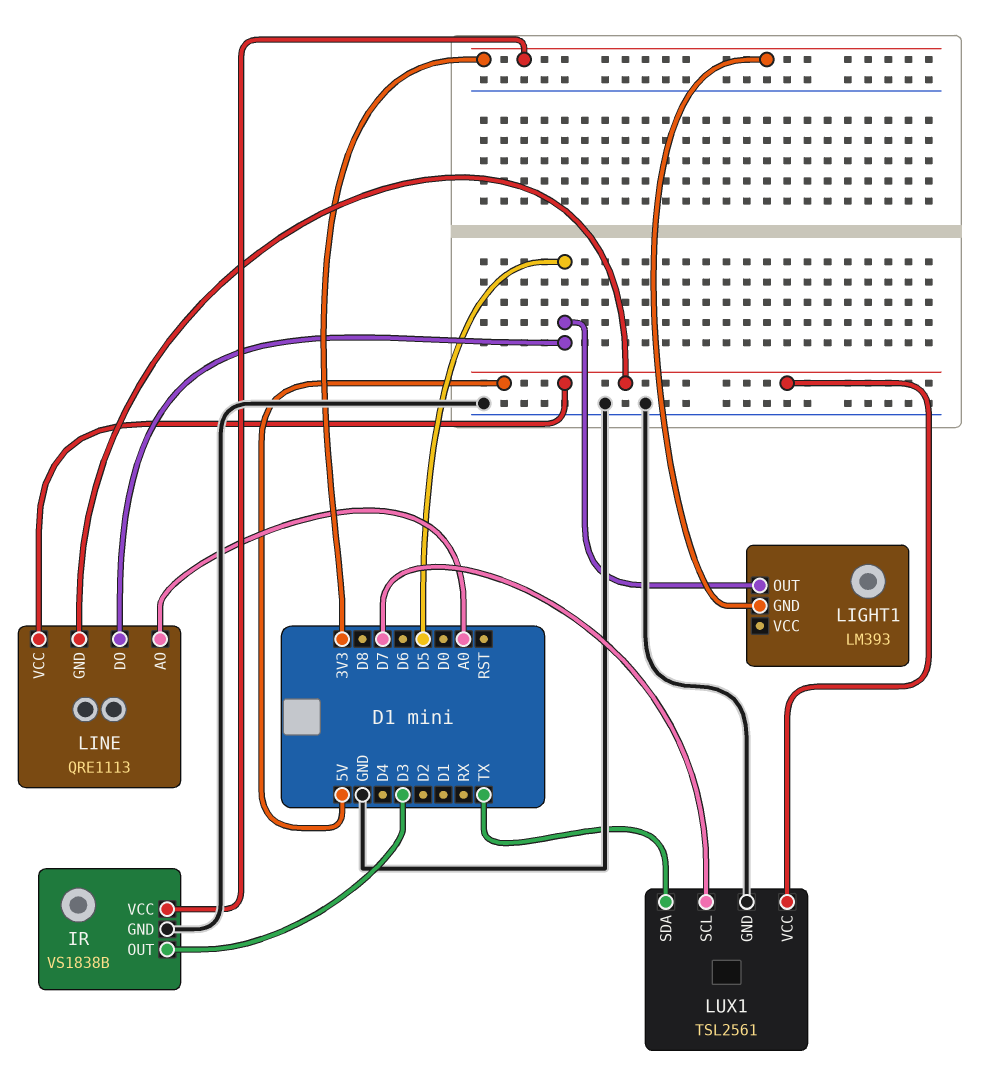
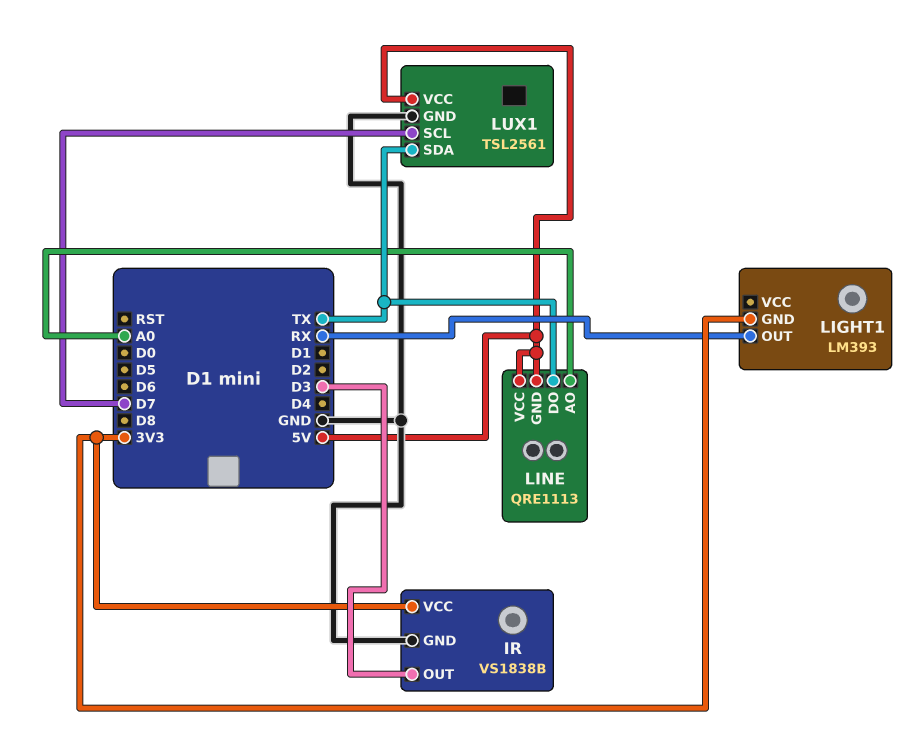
LIGHT1 pin OUT: D5 -> RX
LINE pin DO: D5 -> TX

